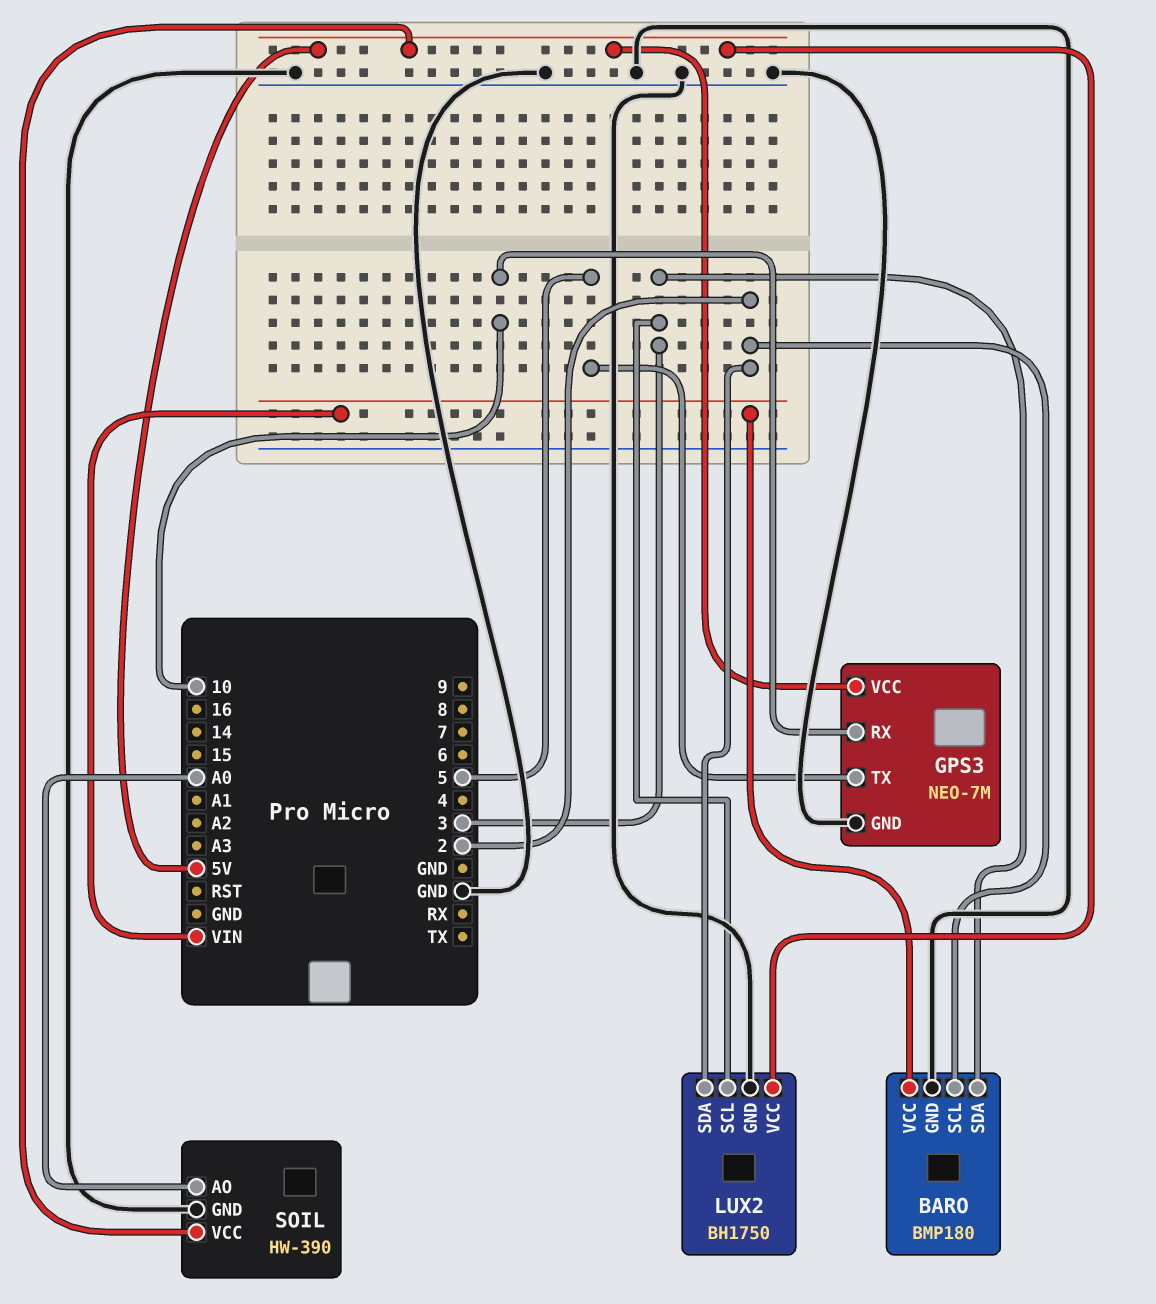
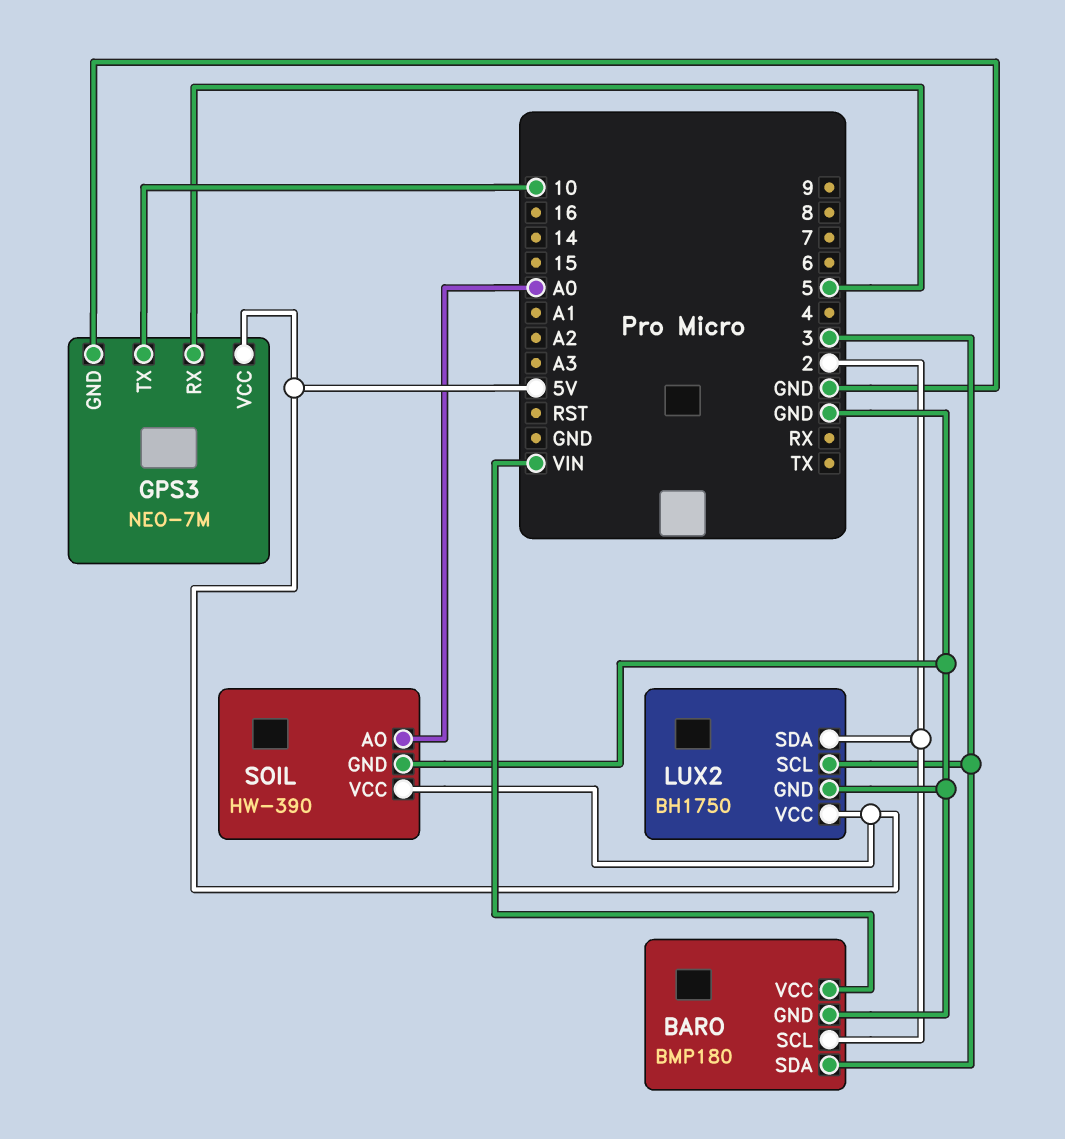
GPS3 pin RX: 10 -> 5
GPS3 pin TX: 5 -> 10

